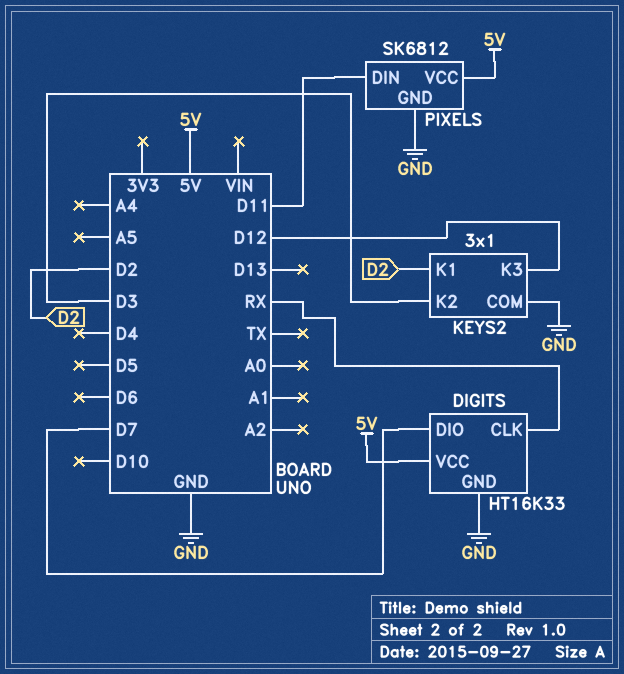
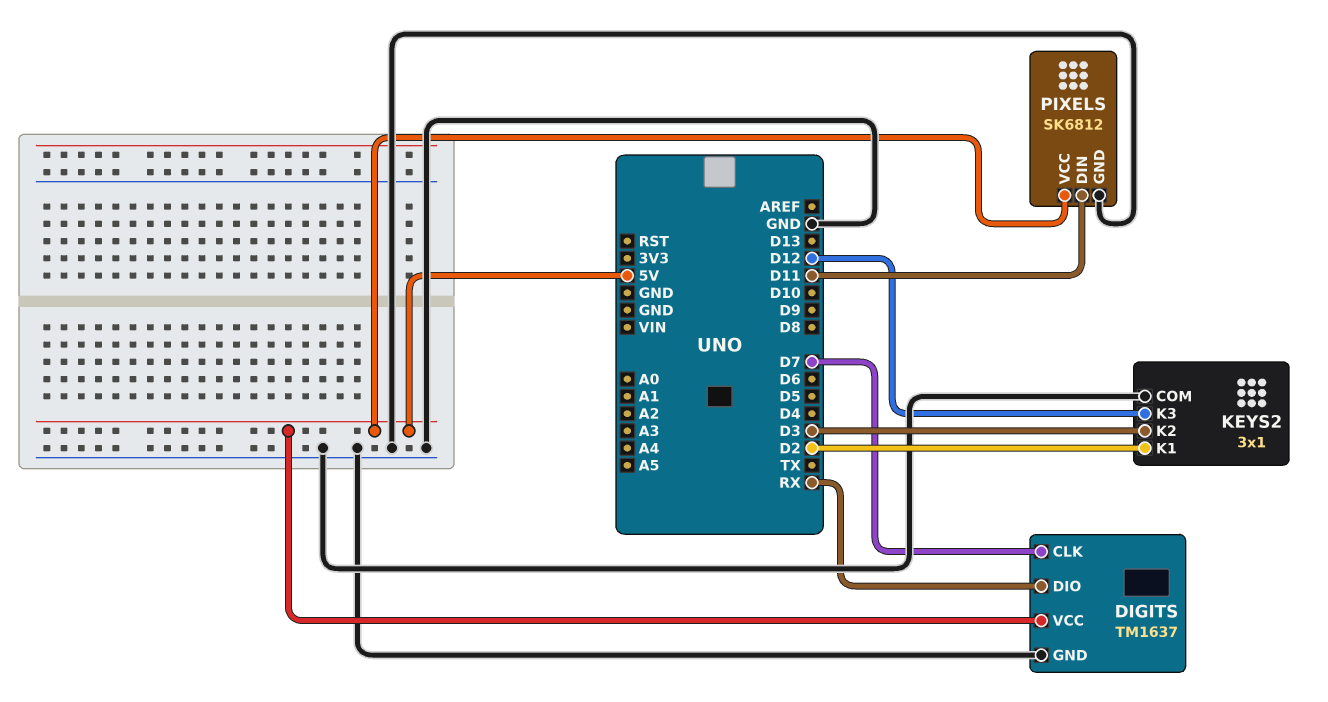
DIGITS: HT16K33 -> TM1637
DIGITS pin CLK: RX -> D7
DIGITS pin DIO: D7 -> RX

